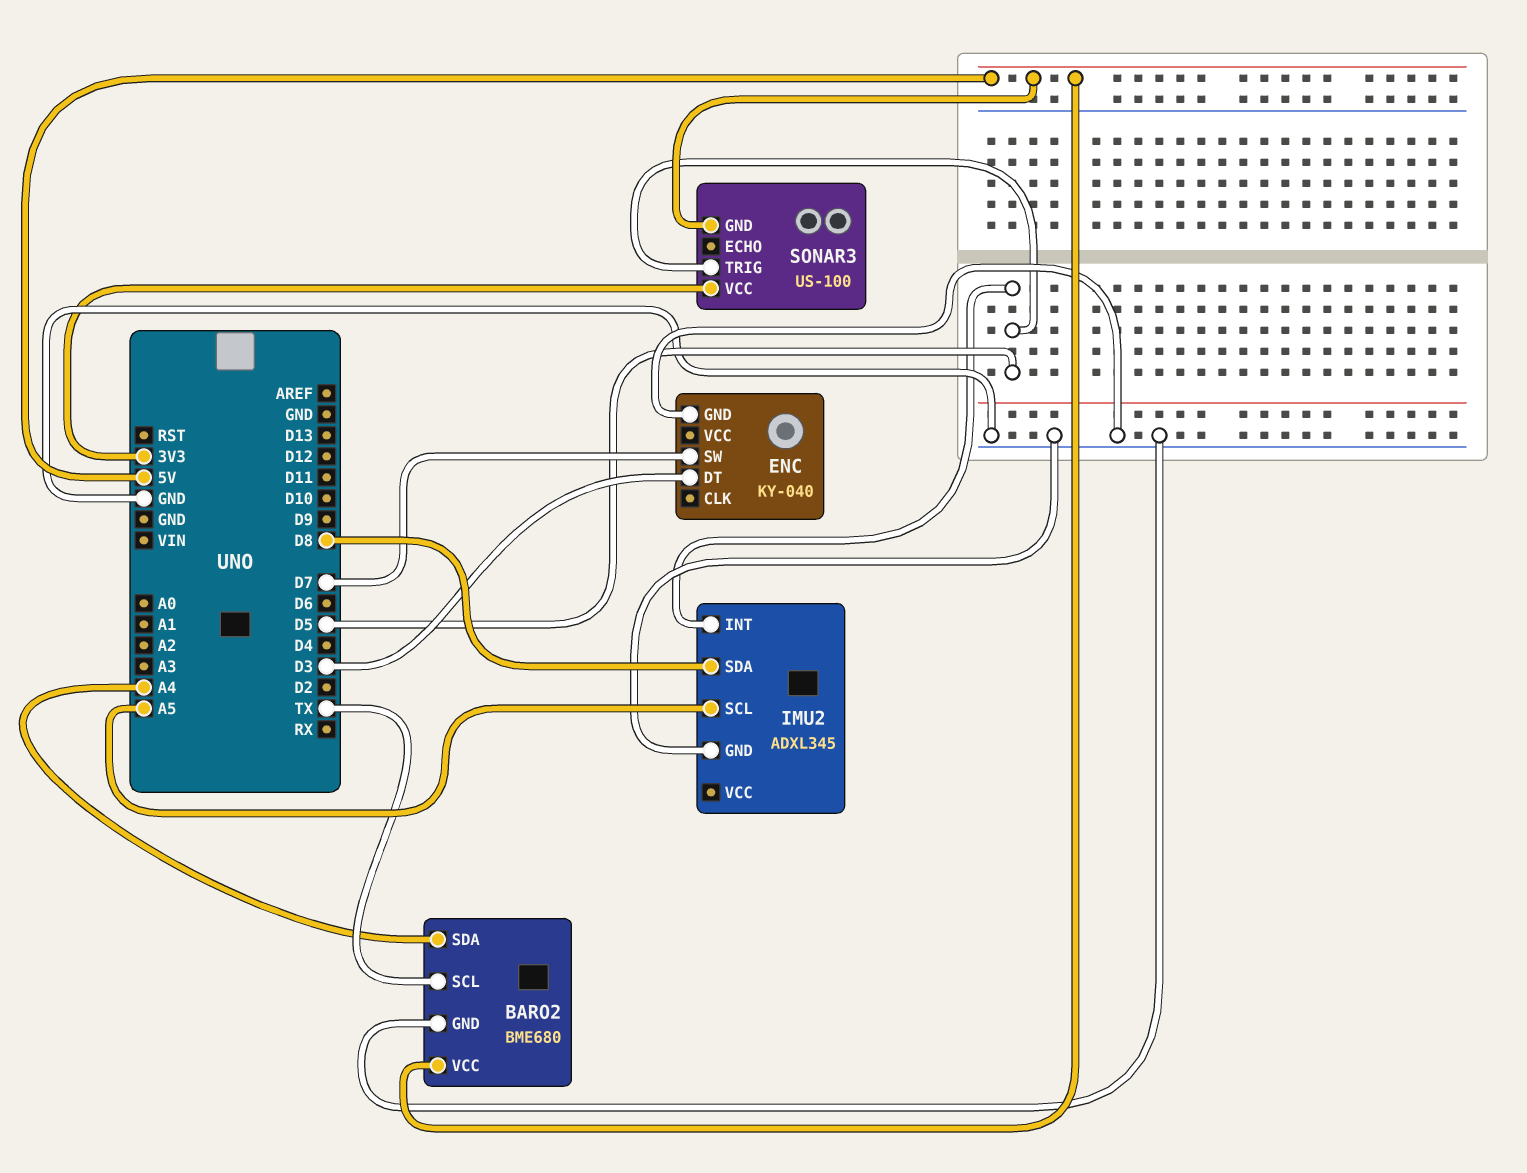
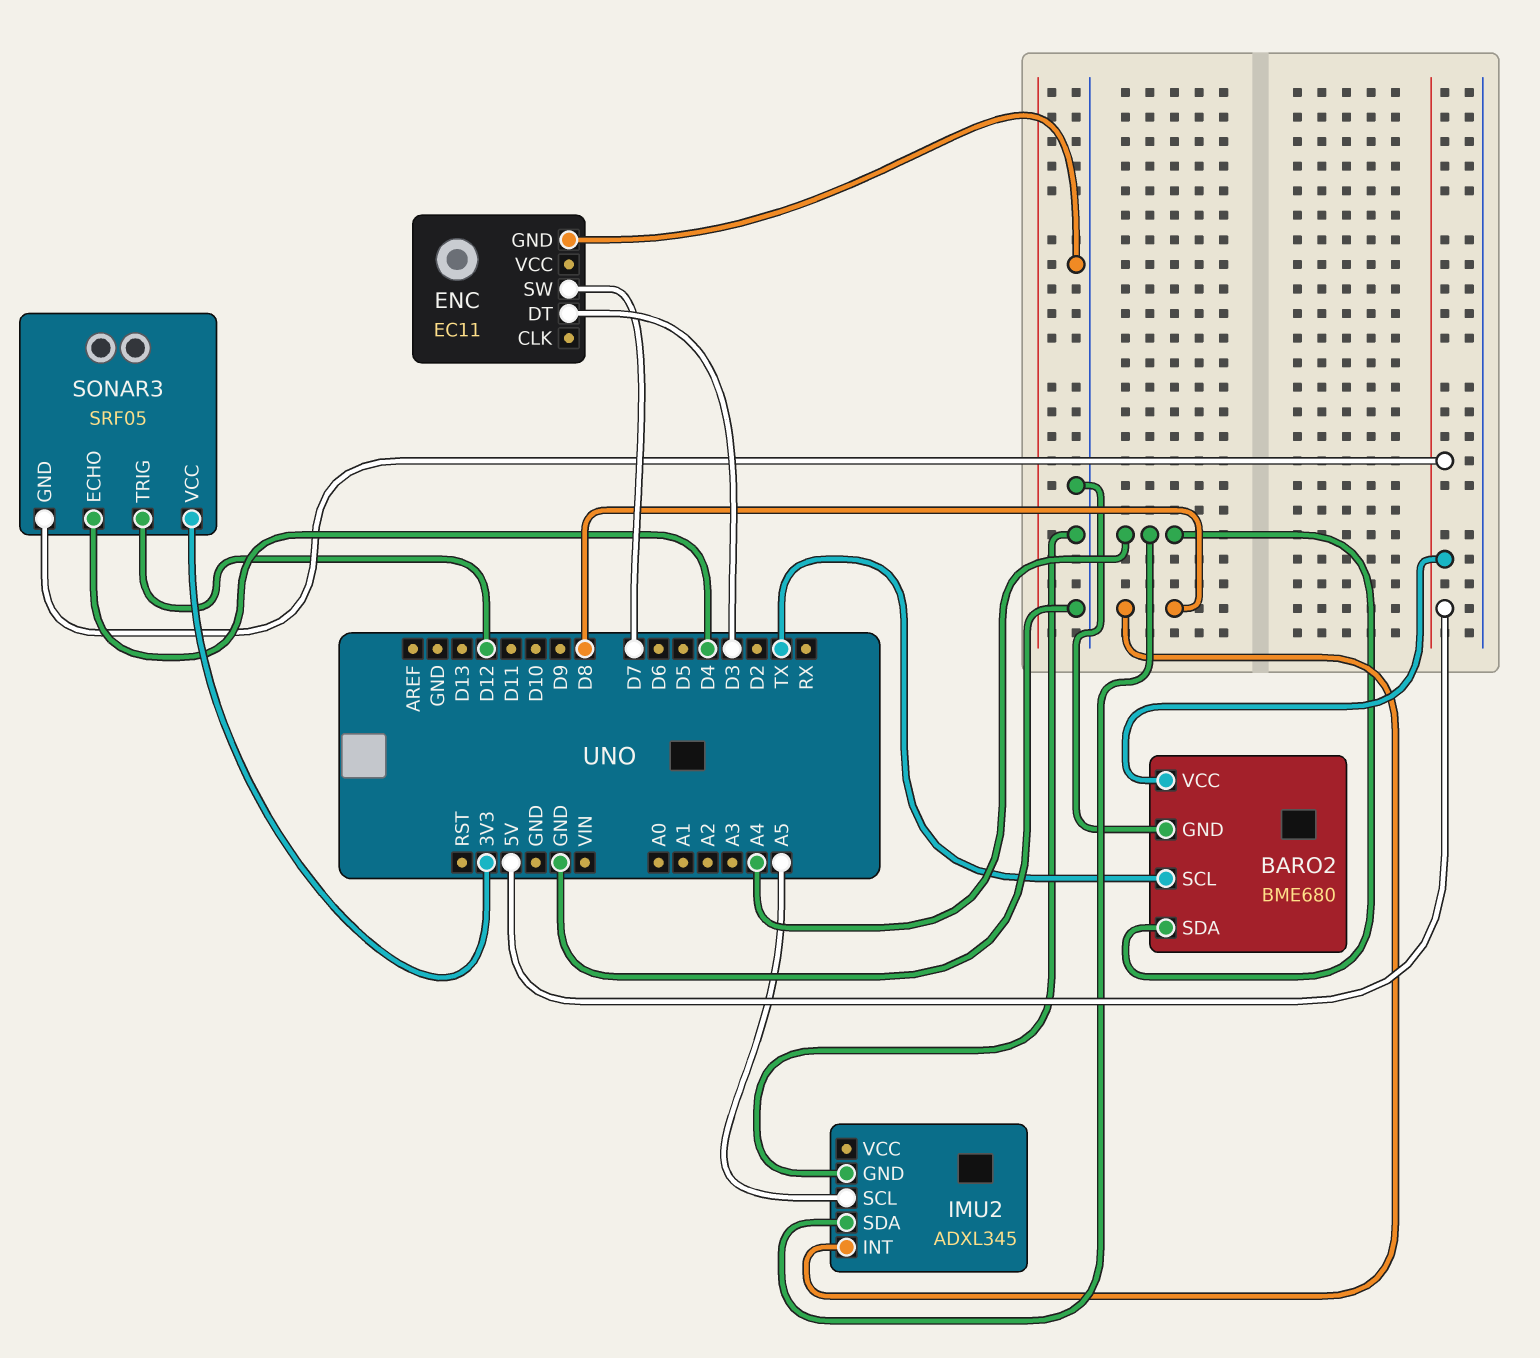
ENC: KY-040 -> EC11
IMU2 pin INT: D5 -> D8
IMU2 pin SDA: D8 -> A4
SONAR3: US-100 -> SRF05
SONAR3 pin ECHO: none -> D4
SONAR3 pin TRIG: D5 -> D12

